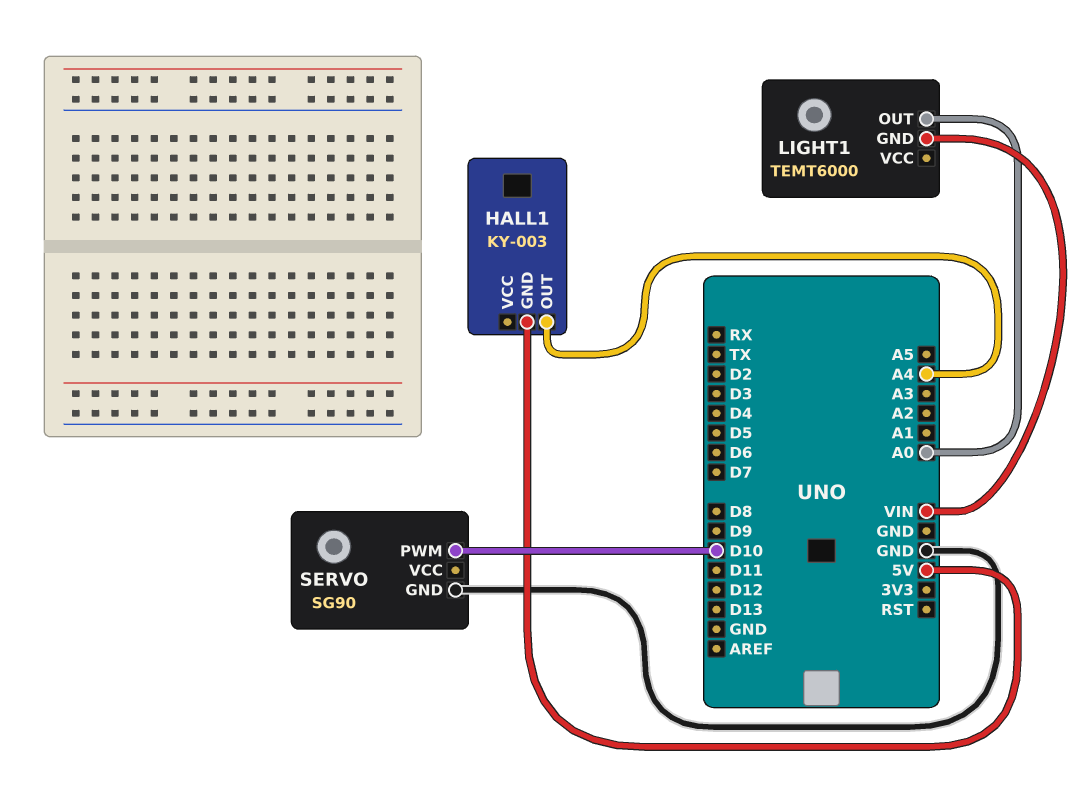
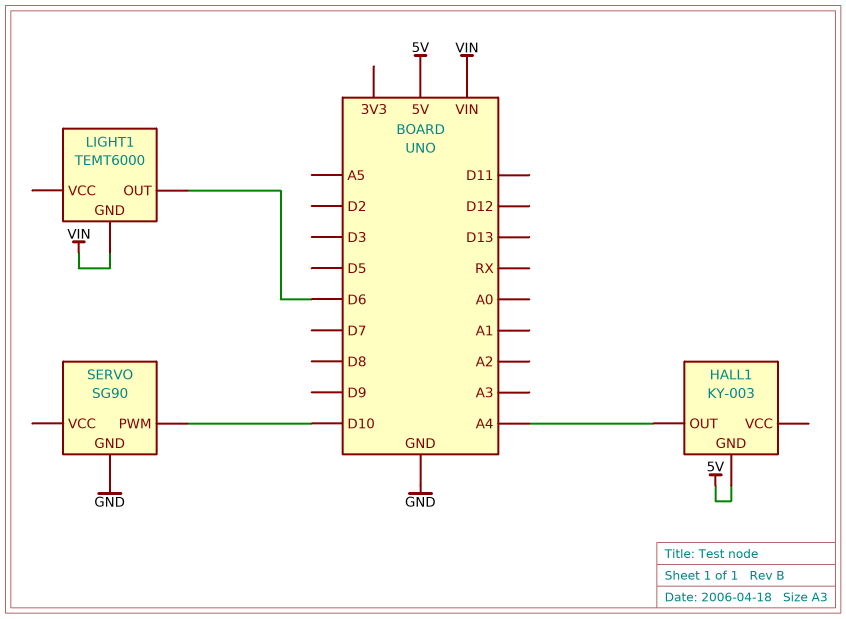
LIGHT1 pin OUT: A0 -> D6

